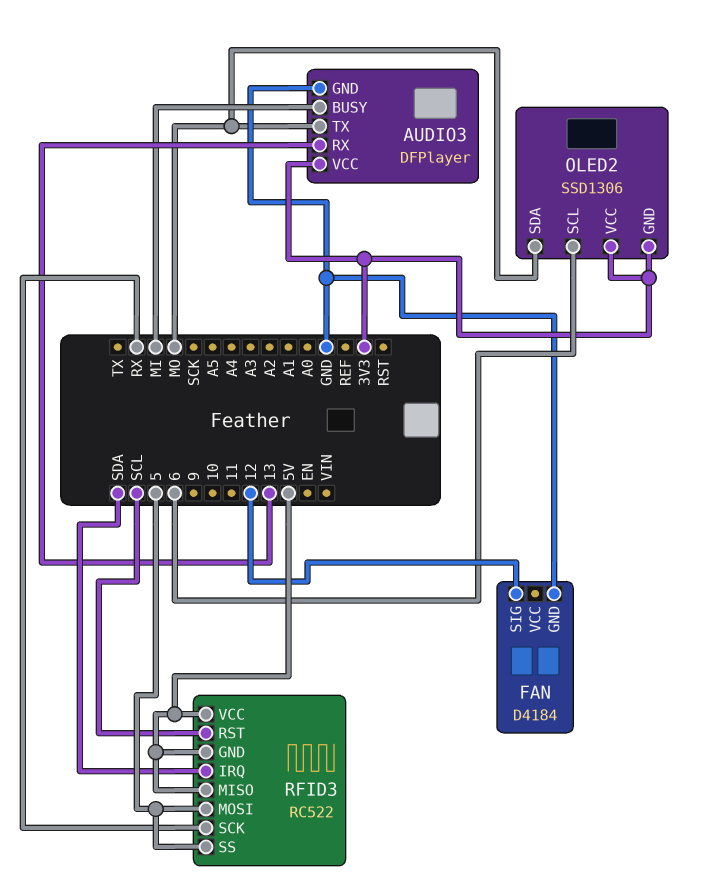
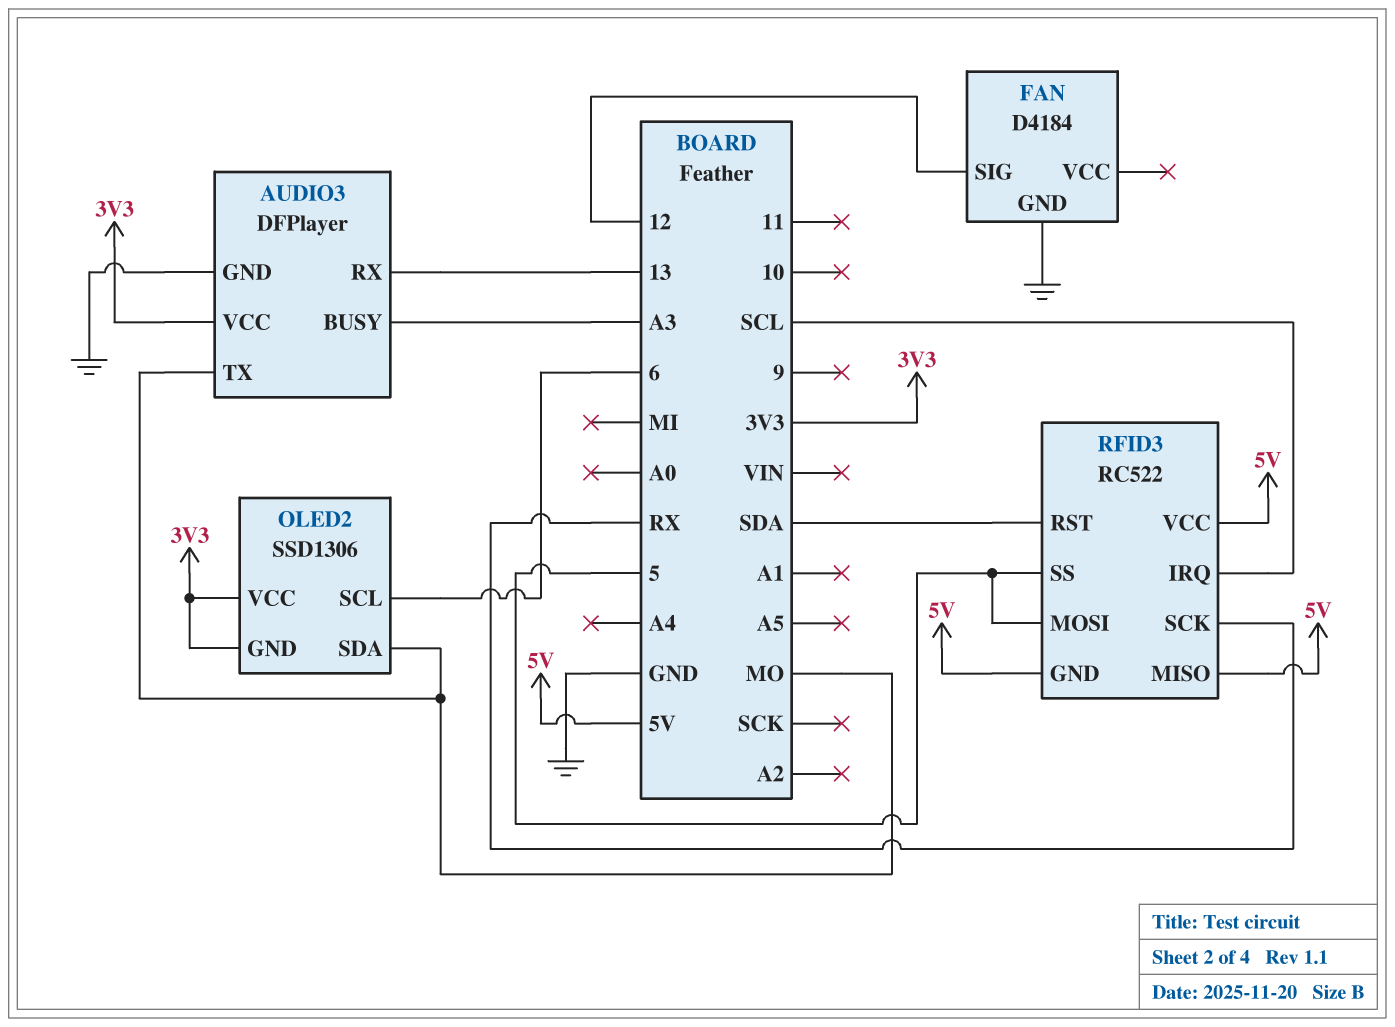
AUDIO3 pin BUSY: MI -> A3
RFID3 pin IRQ: SDA -> SCL
RFID3 pin RST: SCL -> SDA

